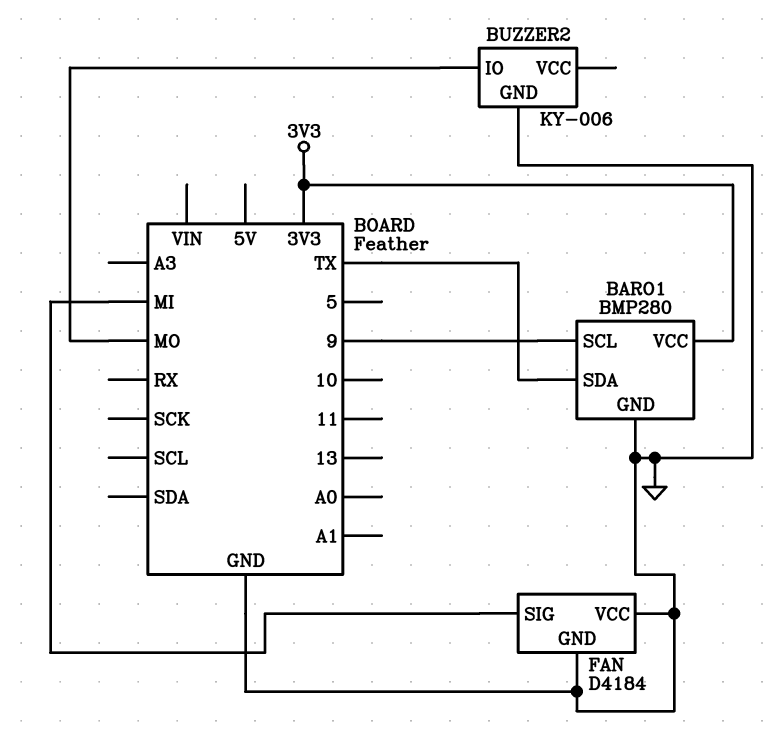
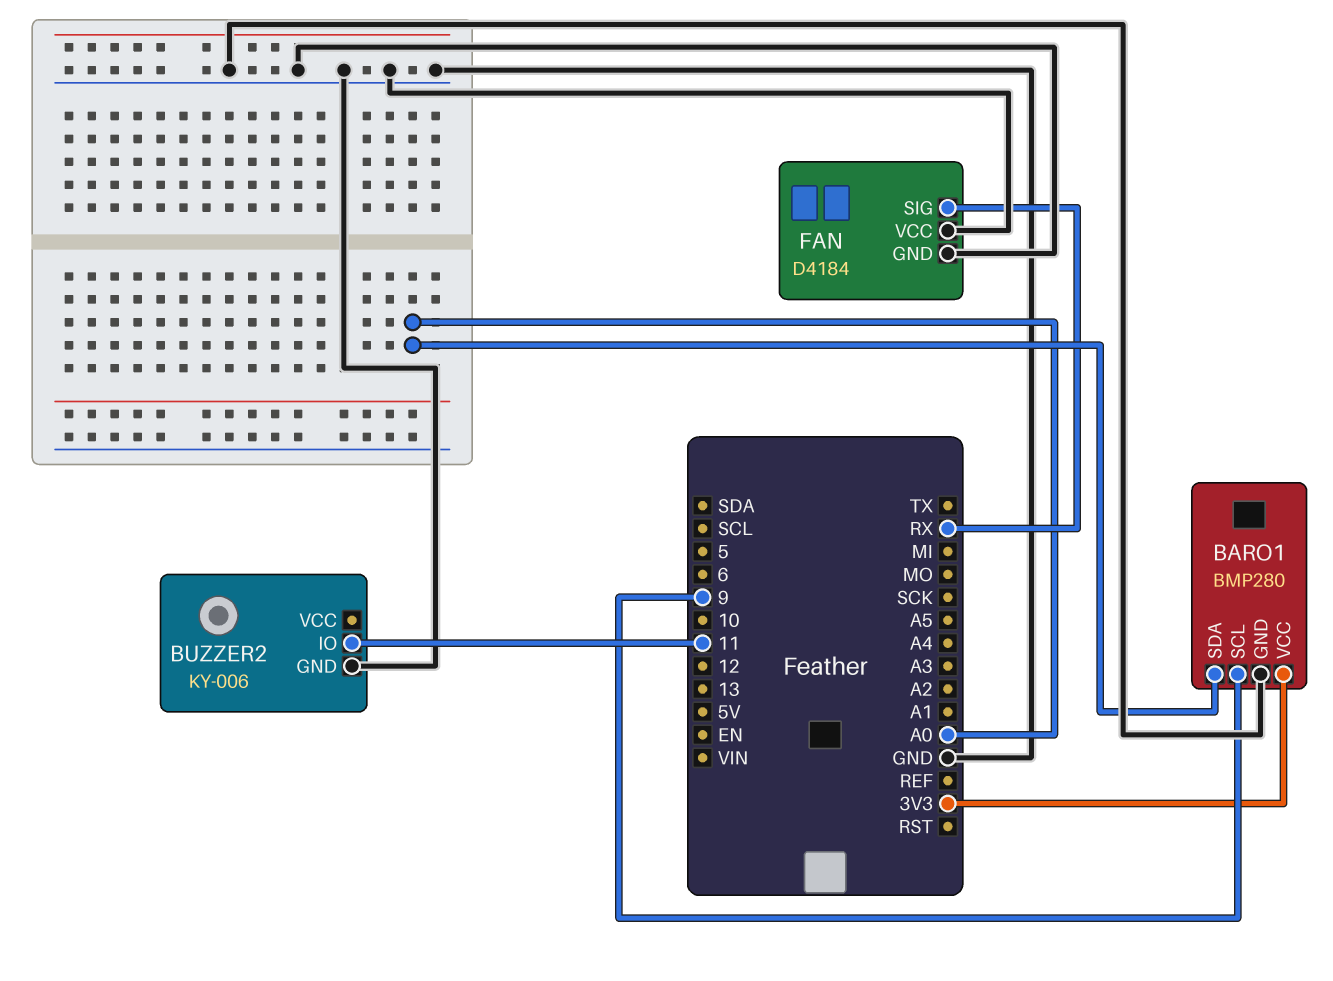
BARO1 pin SDA: TX -> A0
BUZZER2 pin IO: MO -> 11
FAN pin SIG: MI -> RX

